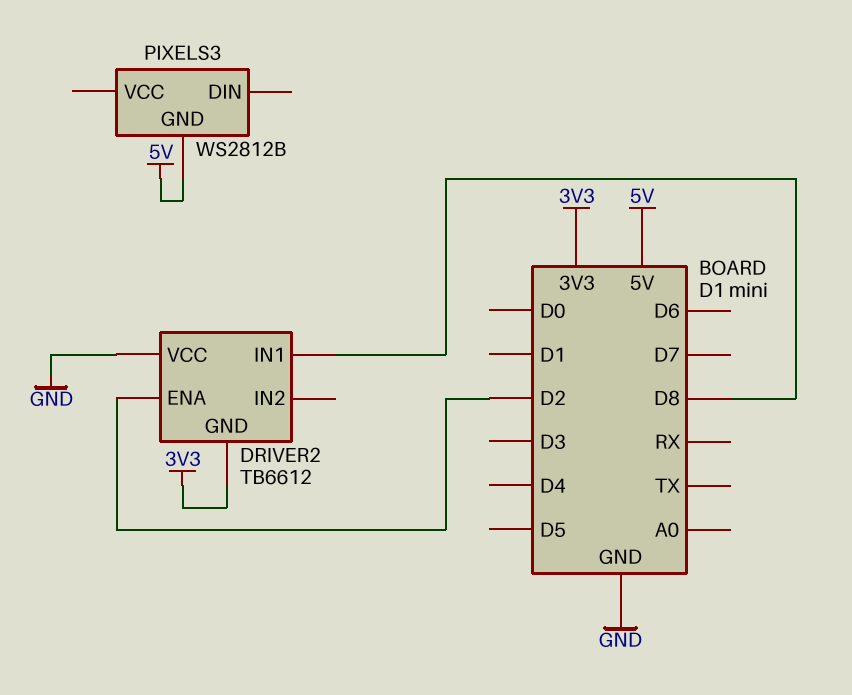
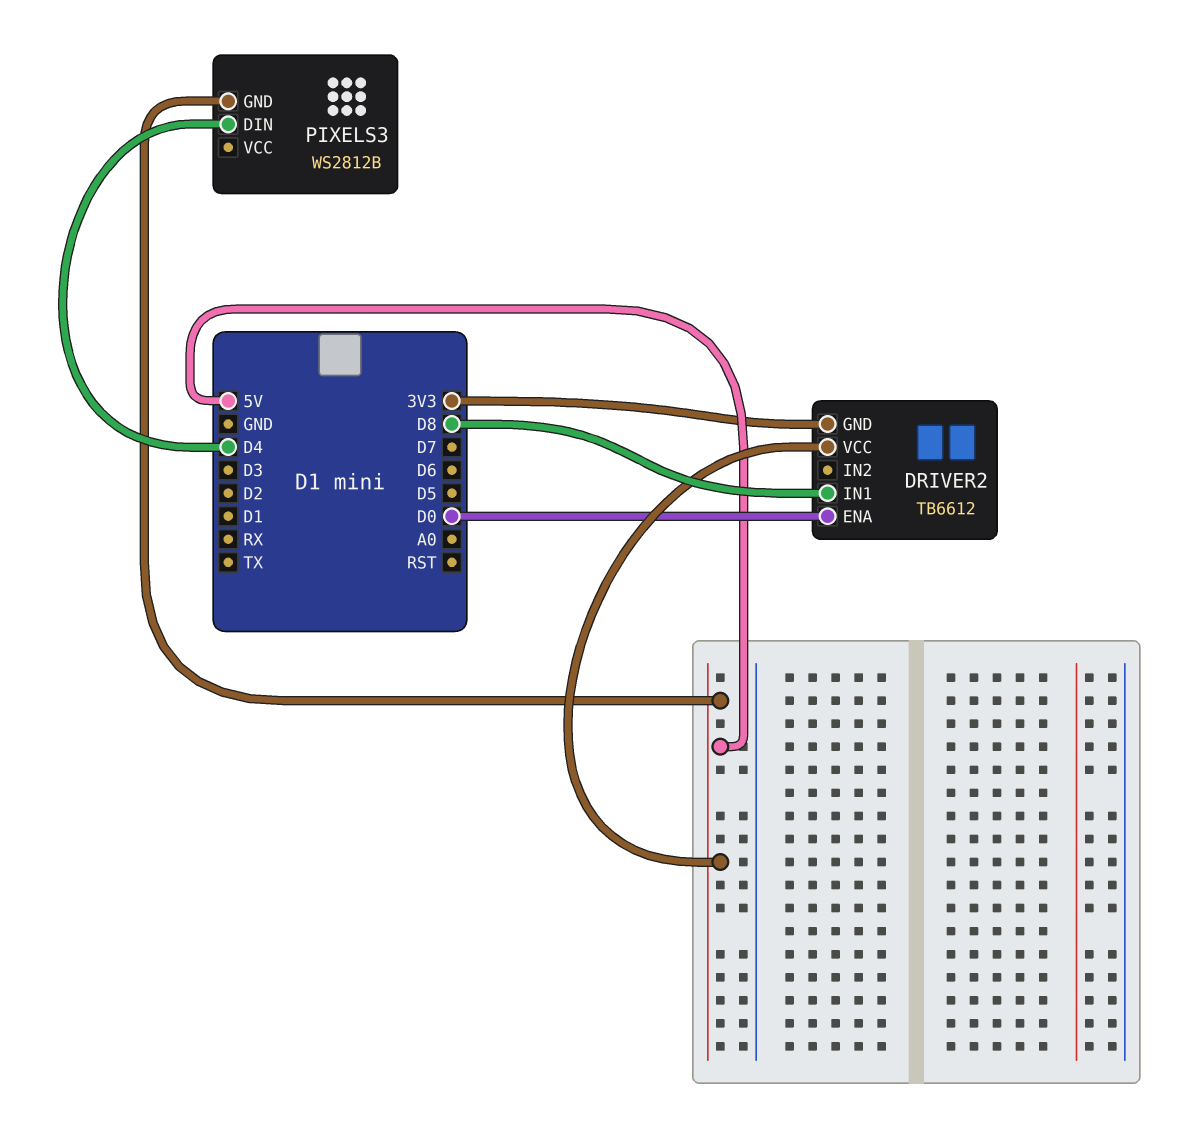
DRIVER2 pin ENA: D2 -> D0
DRIVER2 pin VCC: GND -> 5V
PIXELS3 pin DIN: none -> D4

